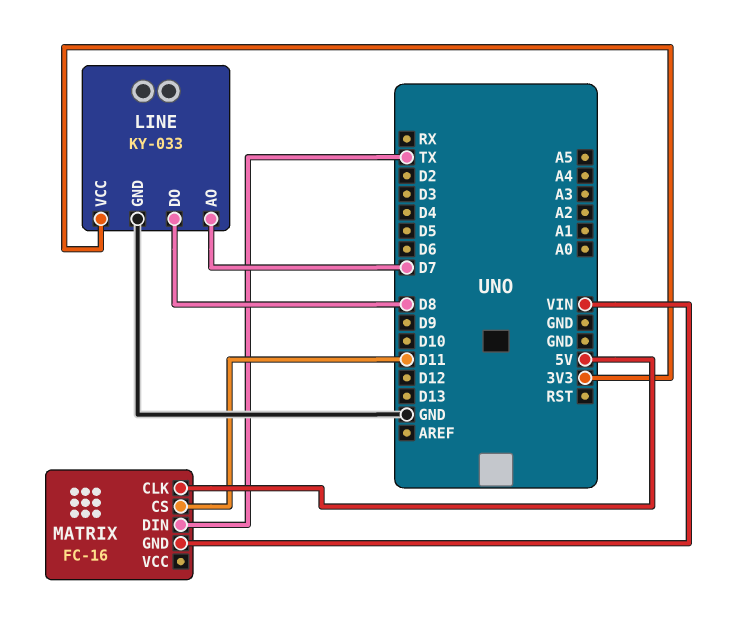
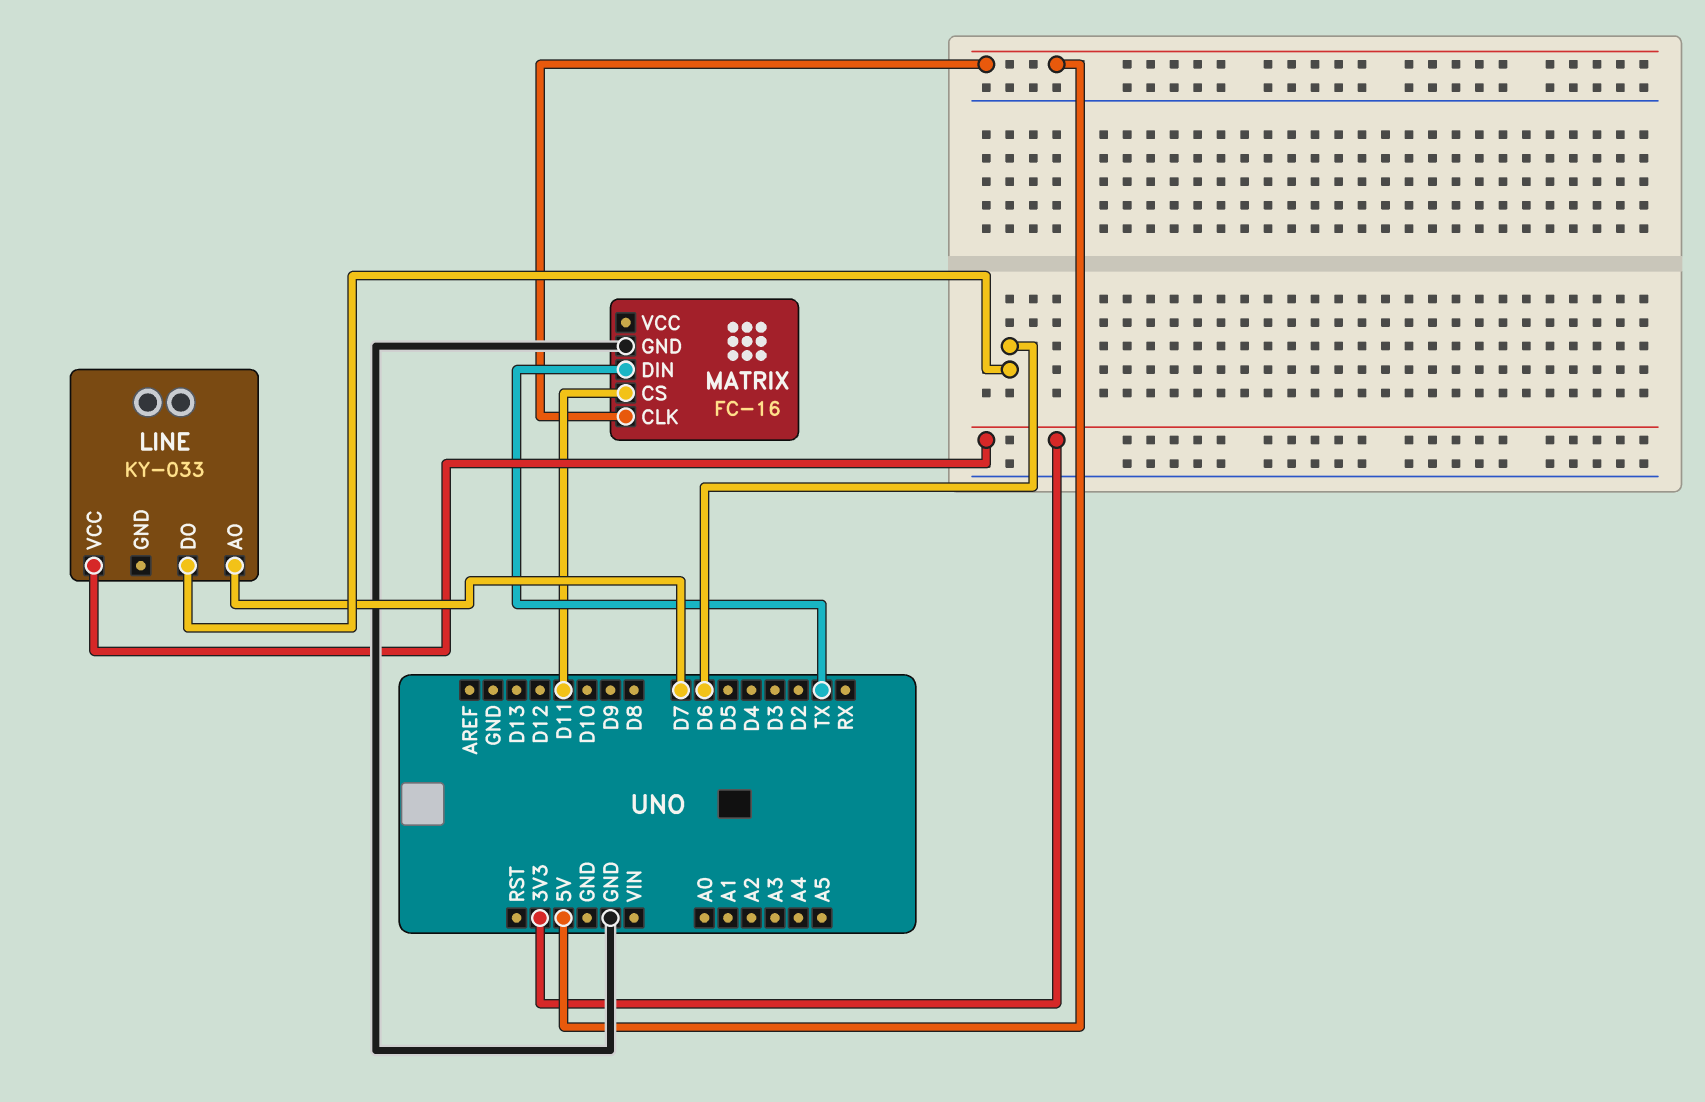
LINE pin DO: D8 -> D6
LINE pin GND: GND -> none
MATRIX pin GND: VIN -> GND

